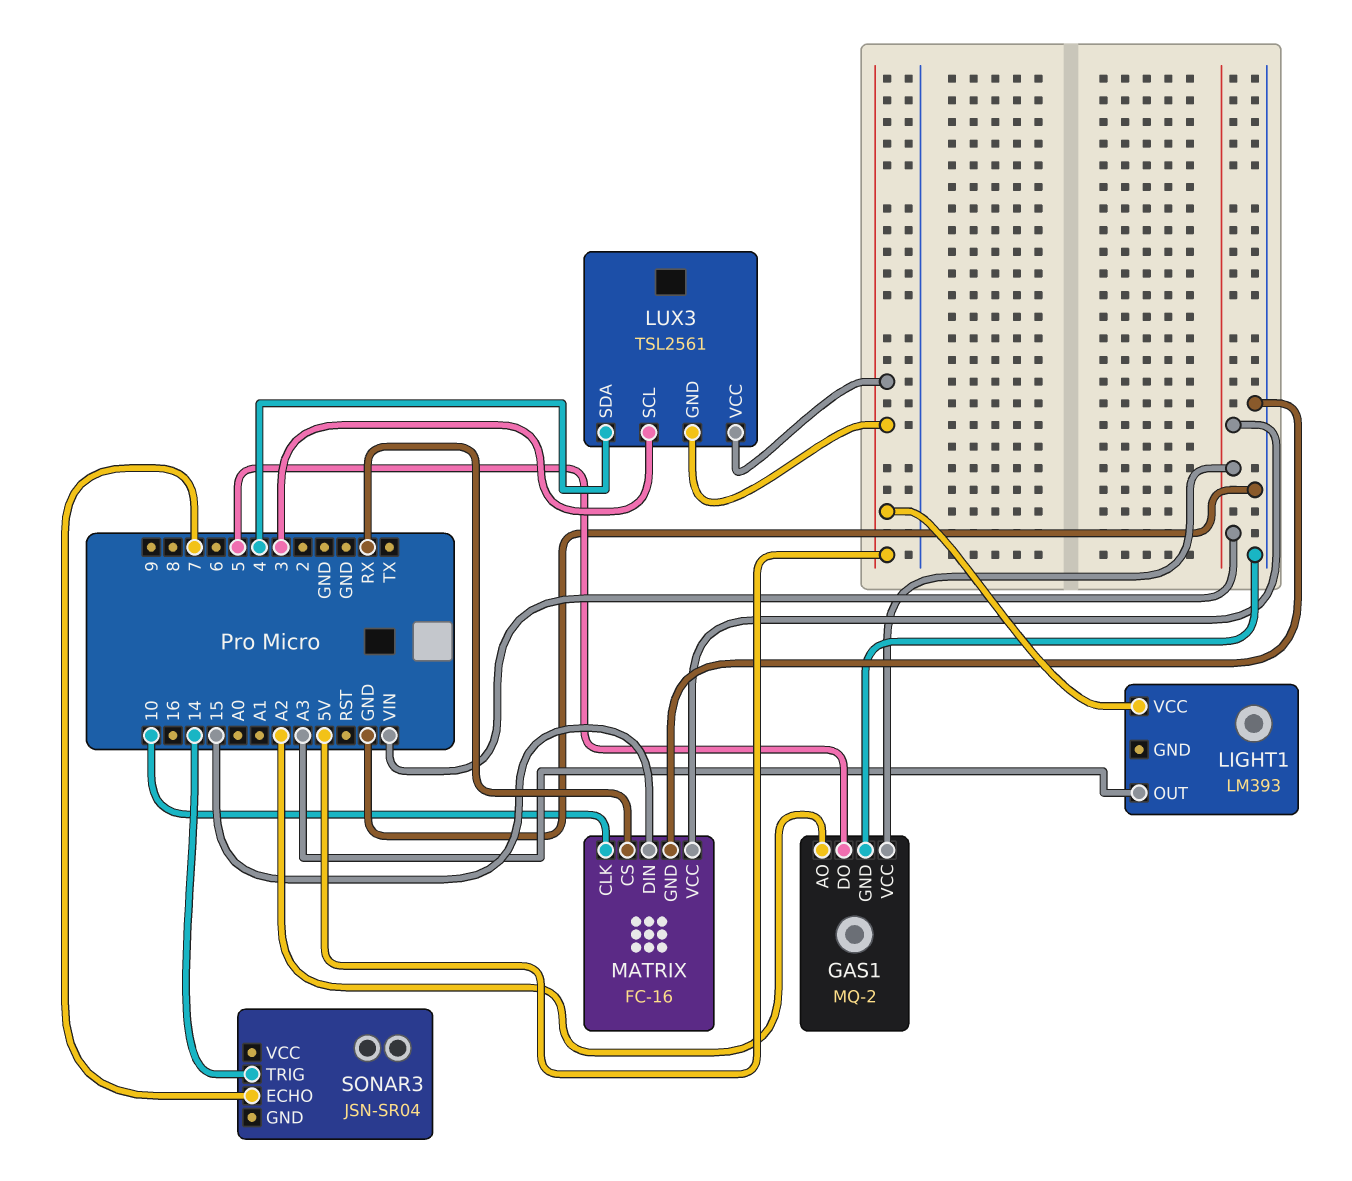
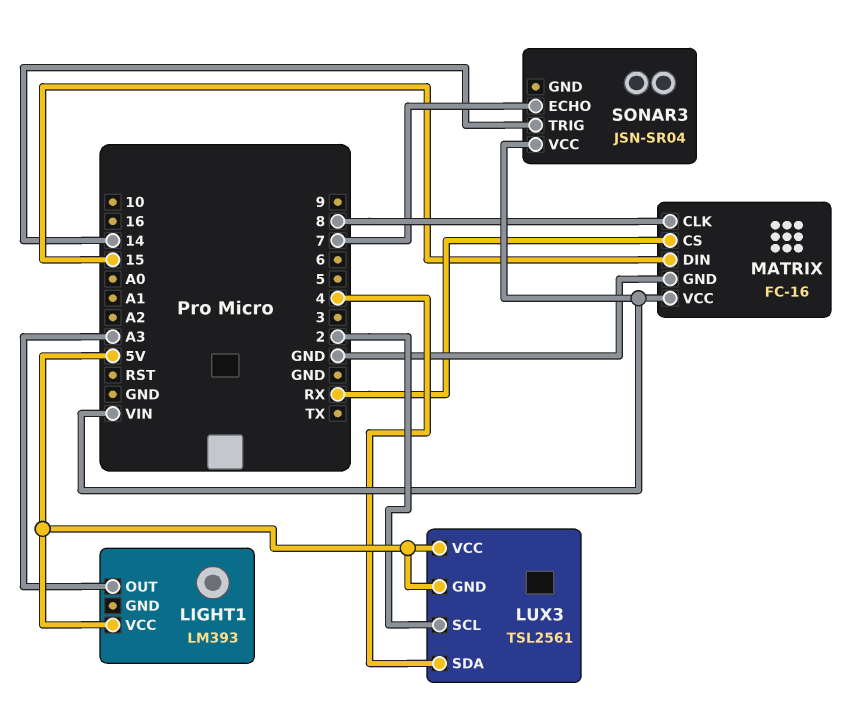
GAS1: MQ-2 -> none
GAS1 pin AO: A2 -> none
GAS1 pin DO: 5 -> none
GAS1 pin GND: GND -> none
GAS1 pin VCC: VIN -> none
LUX3 pin SCL: 3 -> 2
MATRIX pin CLK: 10 -> 8
SONAR3 pin VCC: none -> VIN

